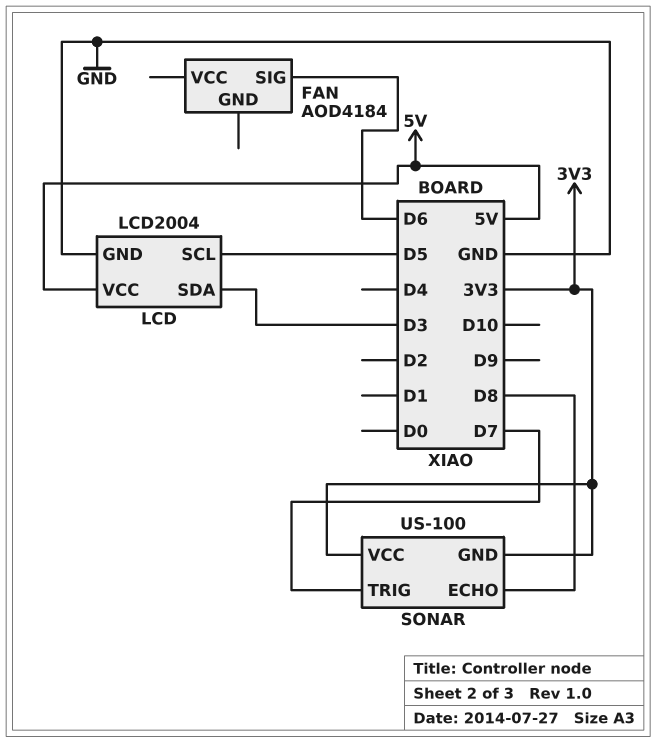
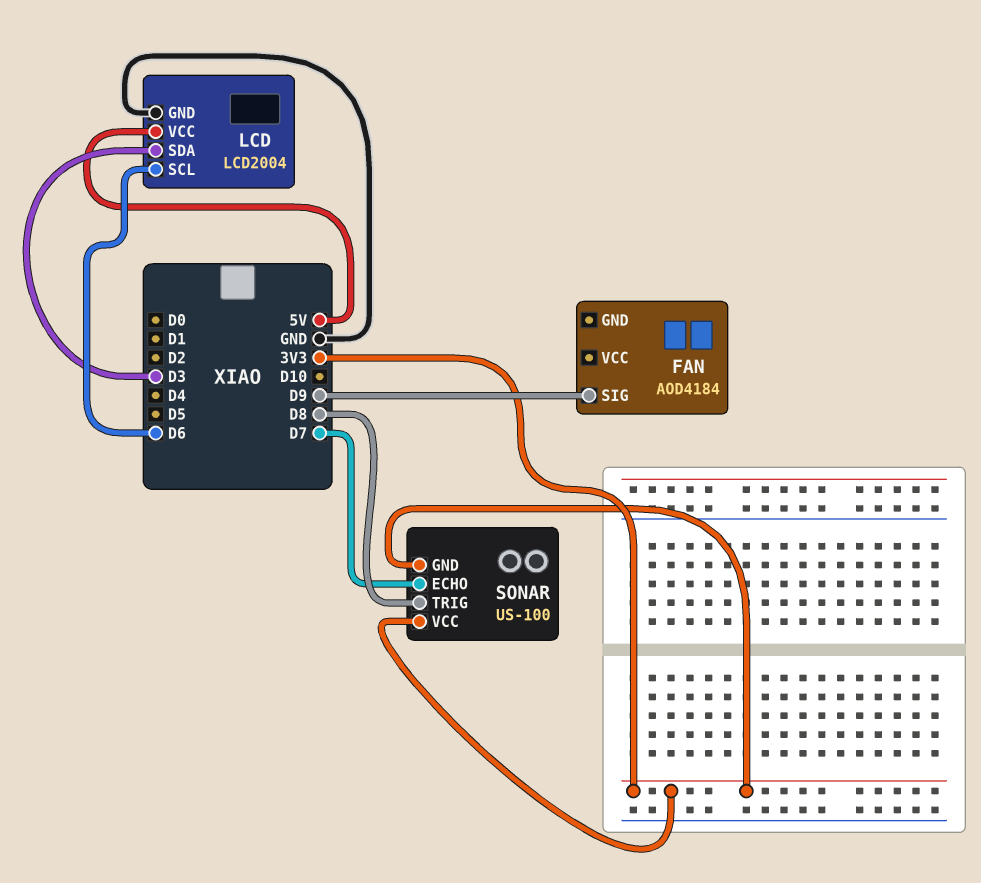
FAN pin SIG: D6 -> D9
LCD pin SCL: D5 -> D6
SONAR pin ECHO: D8 -> D7
SONAR pin TRIG: D7 -> D8

